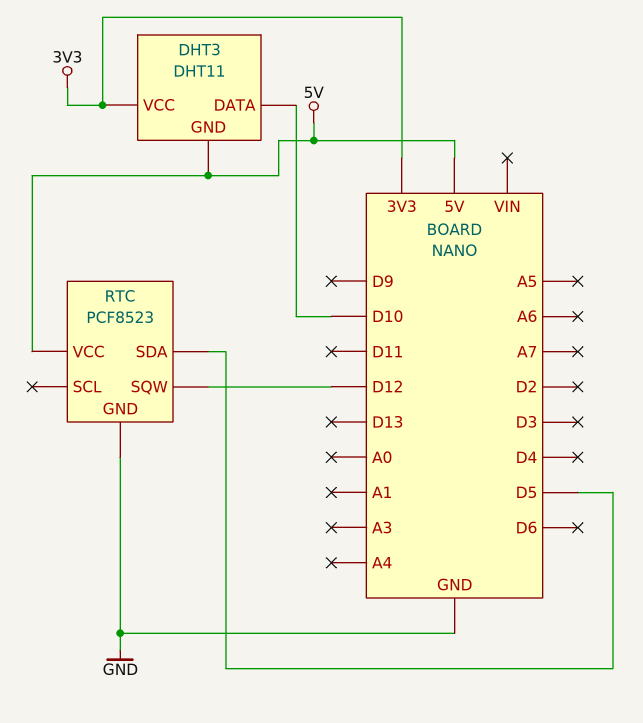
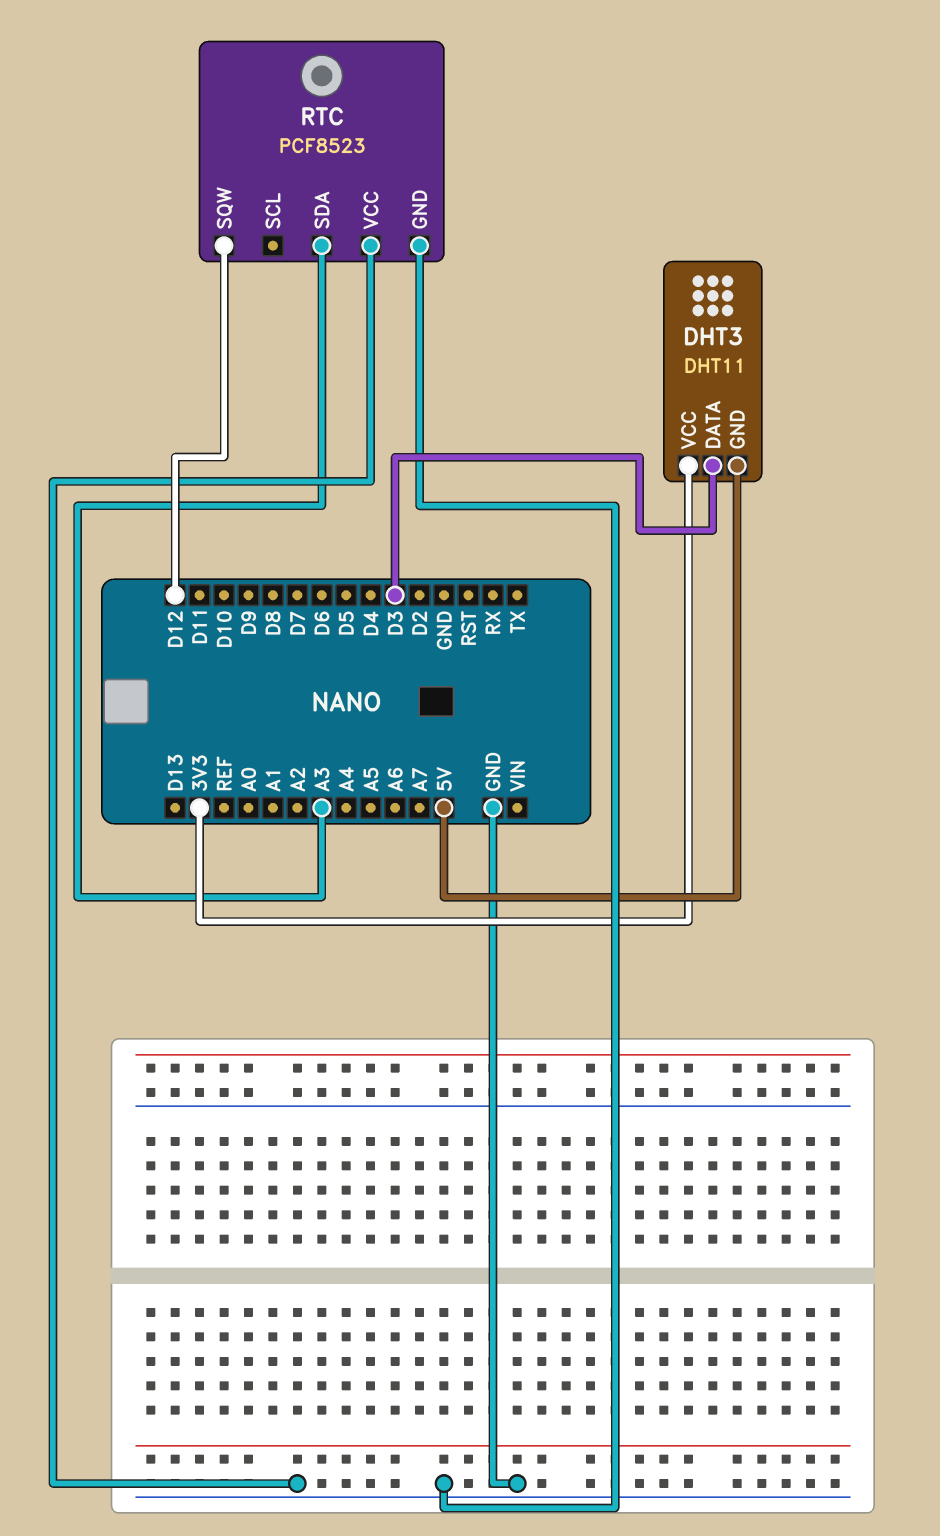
DHT3 pin DATA: D10 -> D3
RTC pin SDA: D5 -> A3
RTC pin VCC: 5V -> GND

